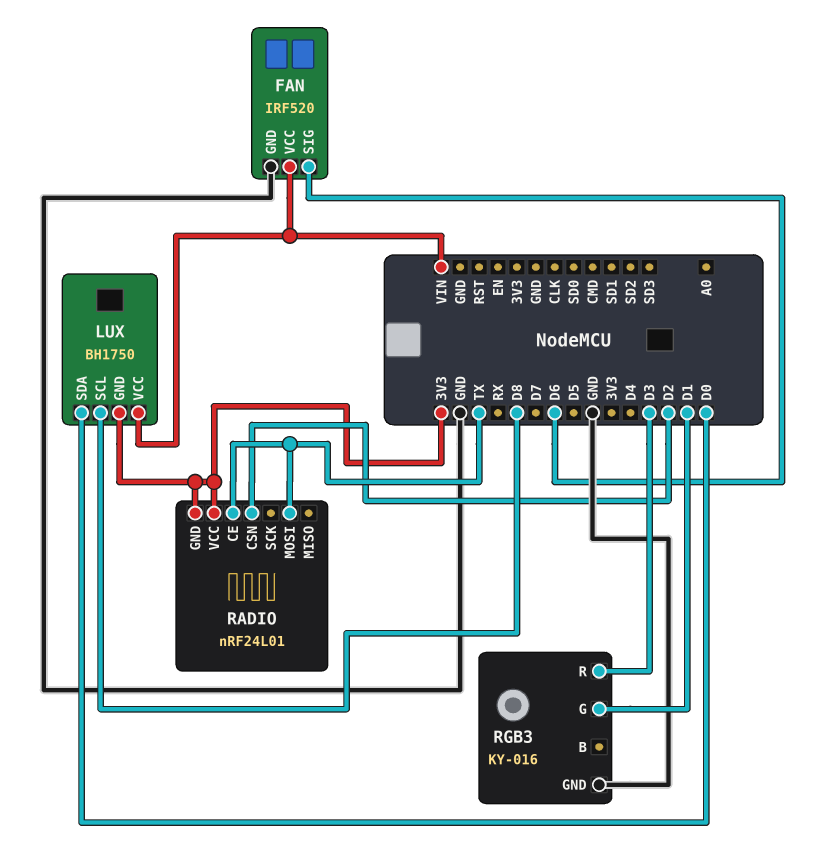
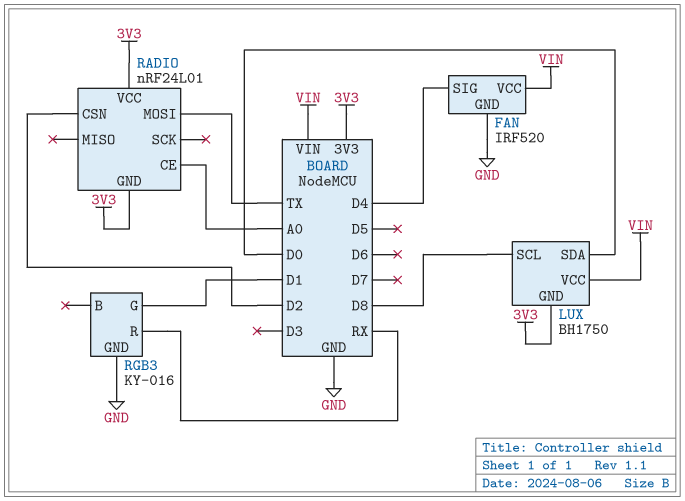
FAN pin SIG: D6 -> D4
RADIO pin CE: TX -> A0
RGB3 pin R: D3 -> RX

